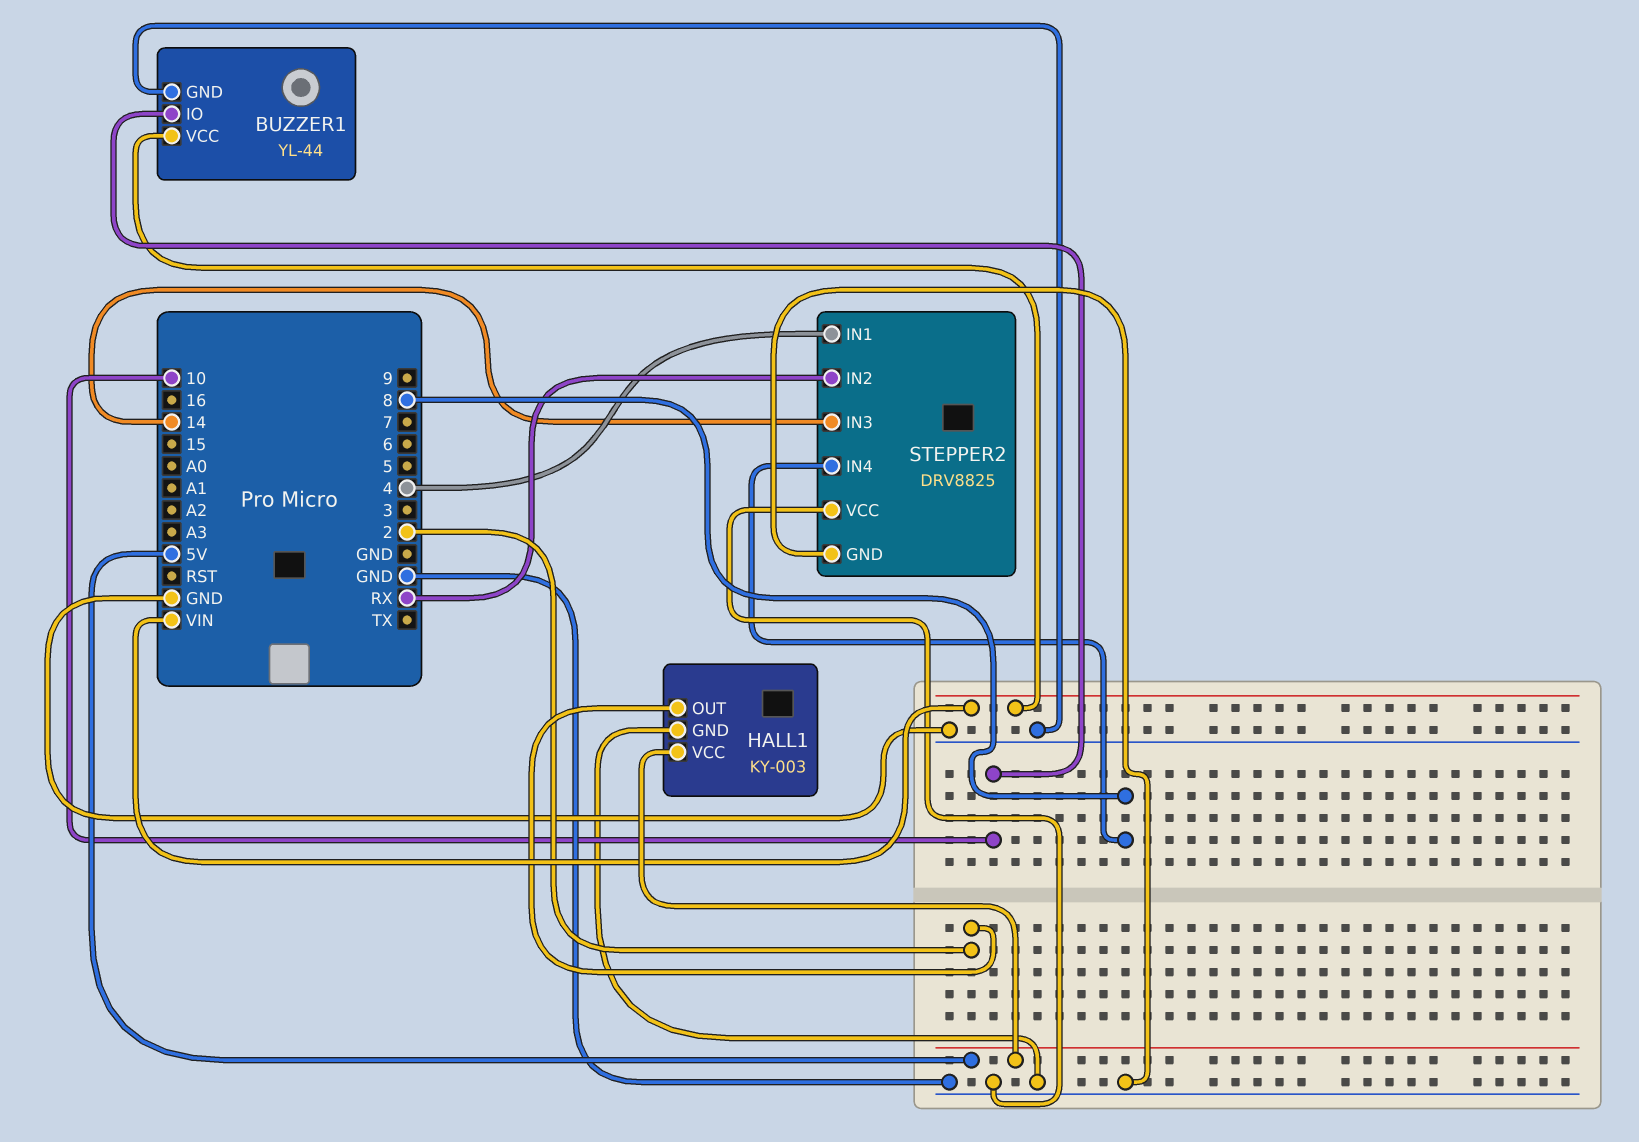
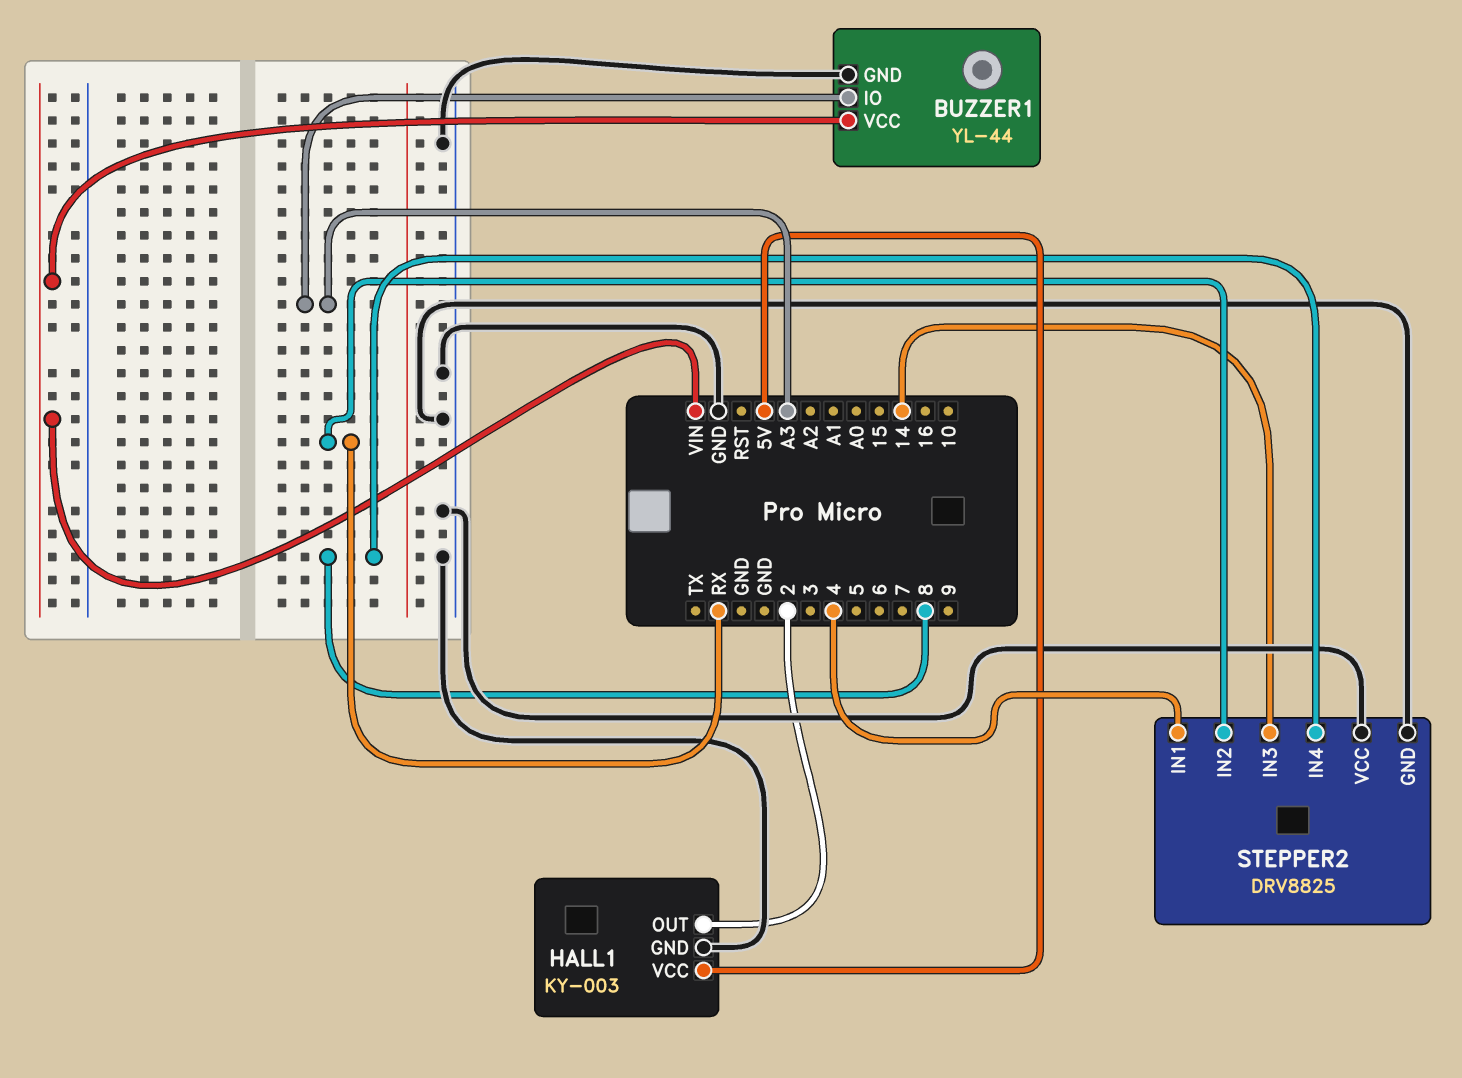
BUZZER1 pin IO: 10 -> A3

